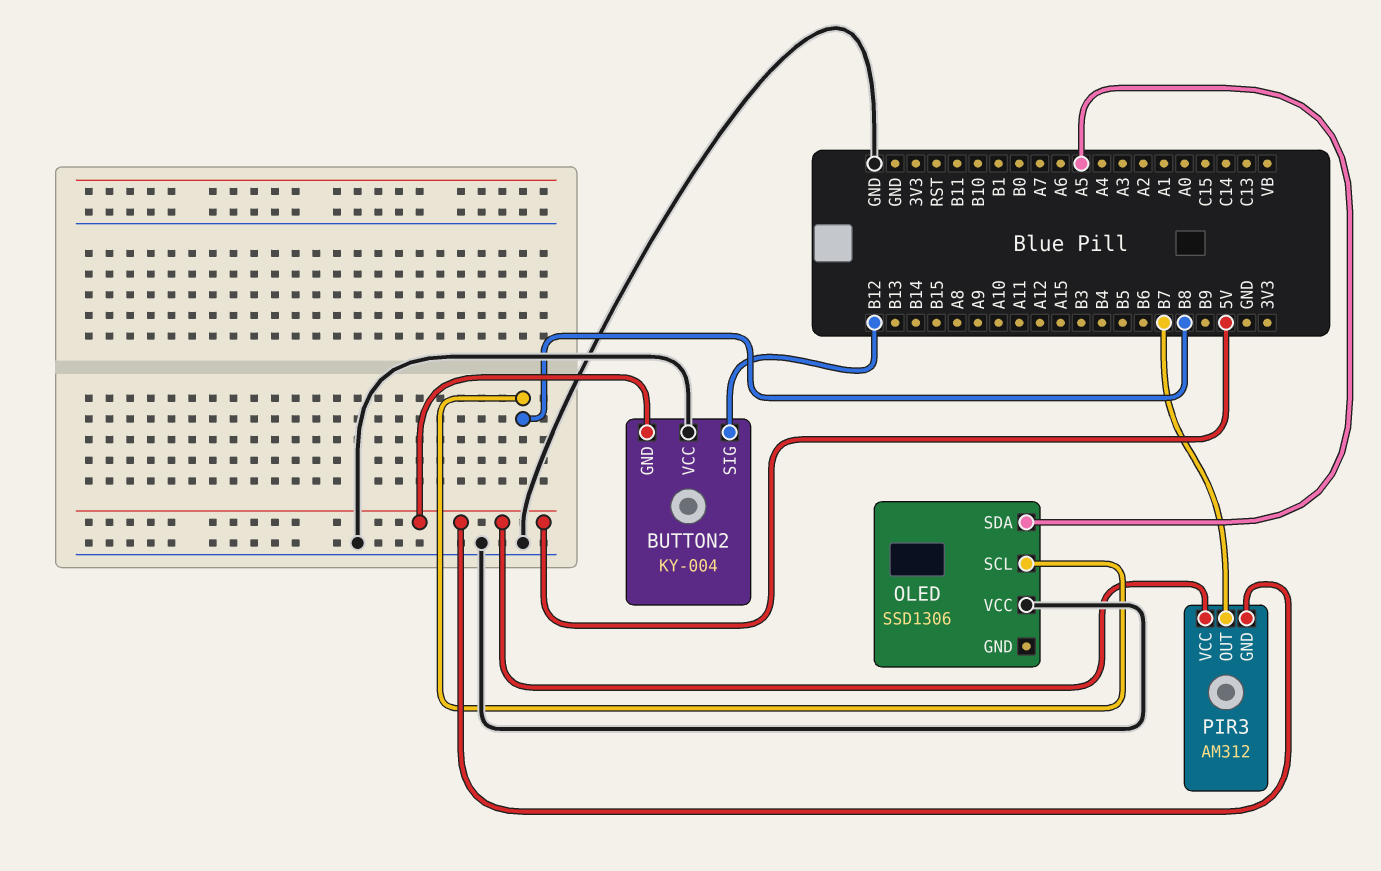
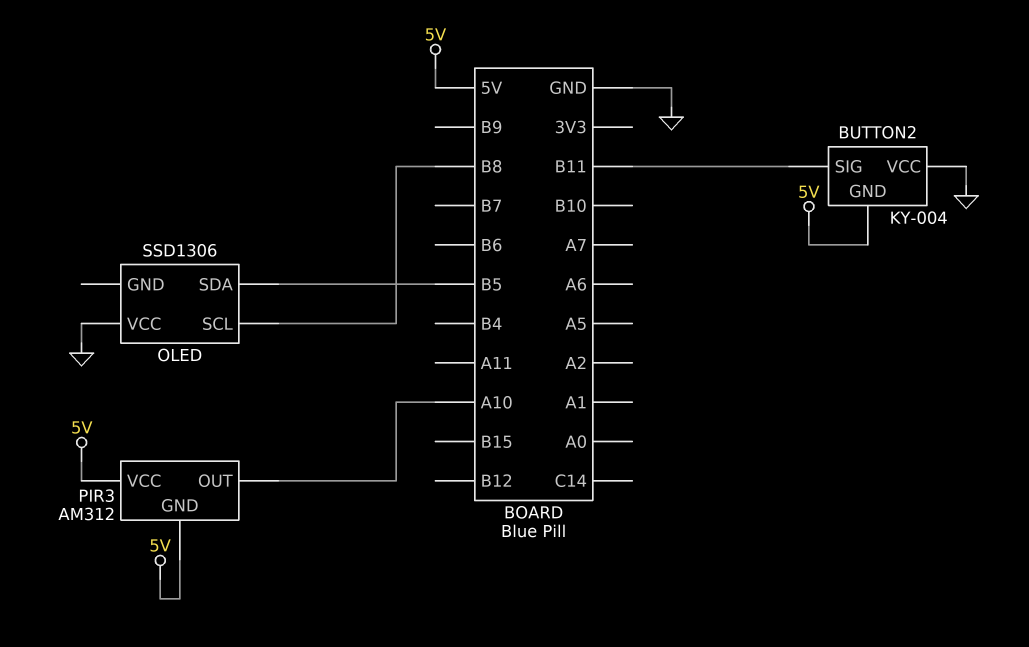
BUTTON2 pin SIG: B12 -> B11
OLED pin SDA: A5 -> B5
PIR3 pin OUT: B7 -> A10

